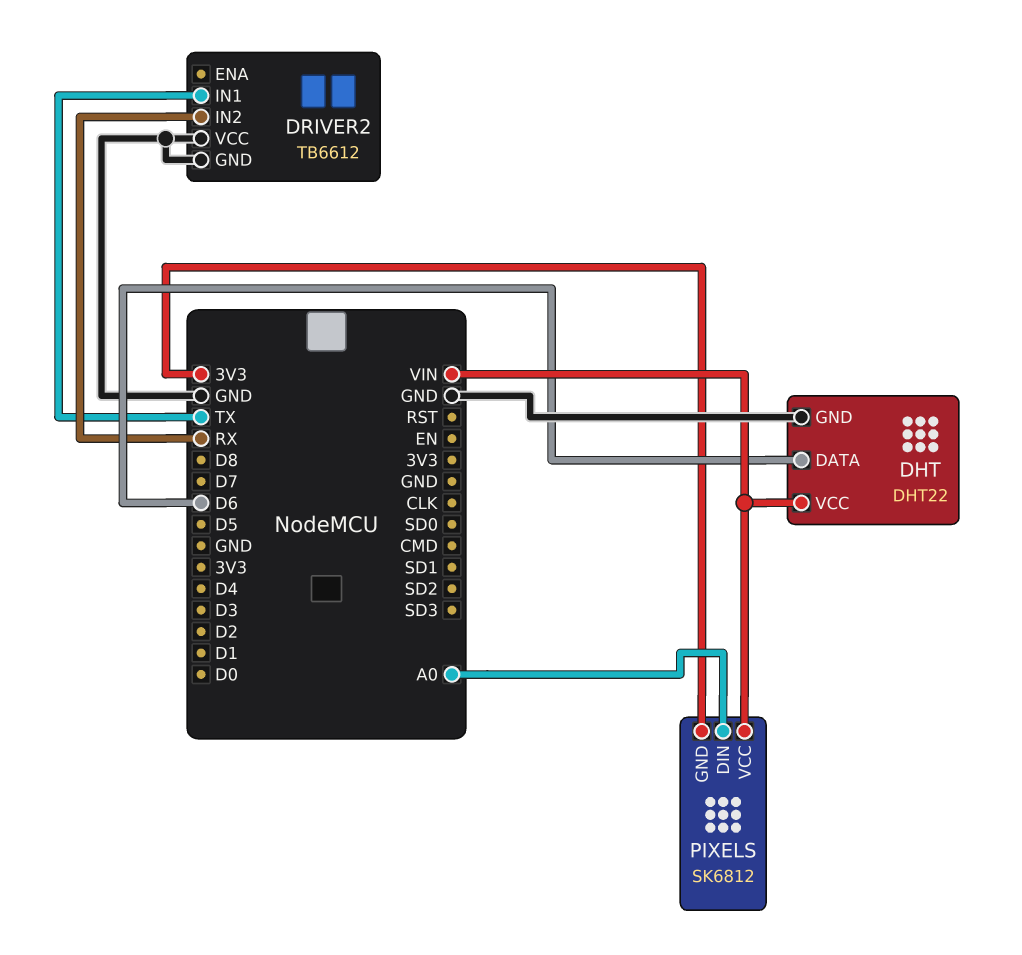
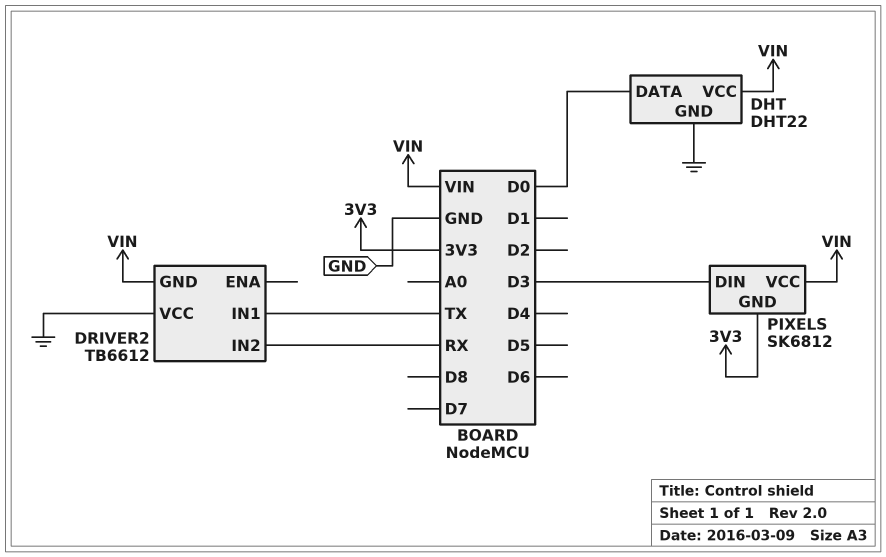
DHT pin DATA: D6 -> D0
DRIVER2 pin GND: GND -> VIN
PIXELS pin DIN: A0 -> D3

